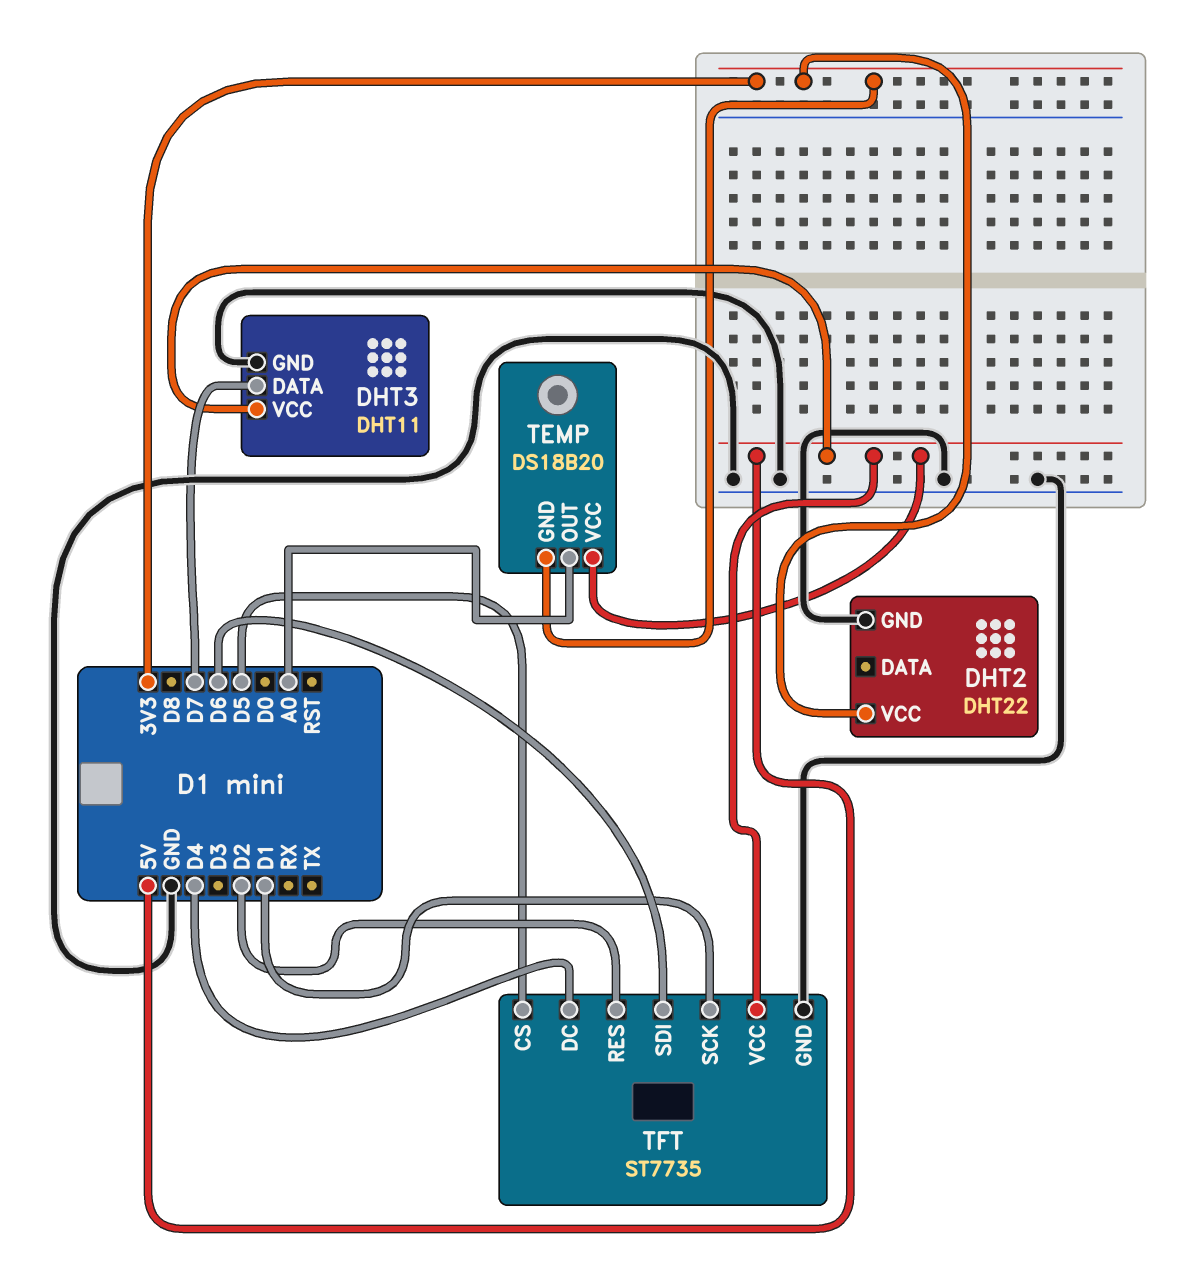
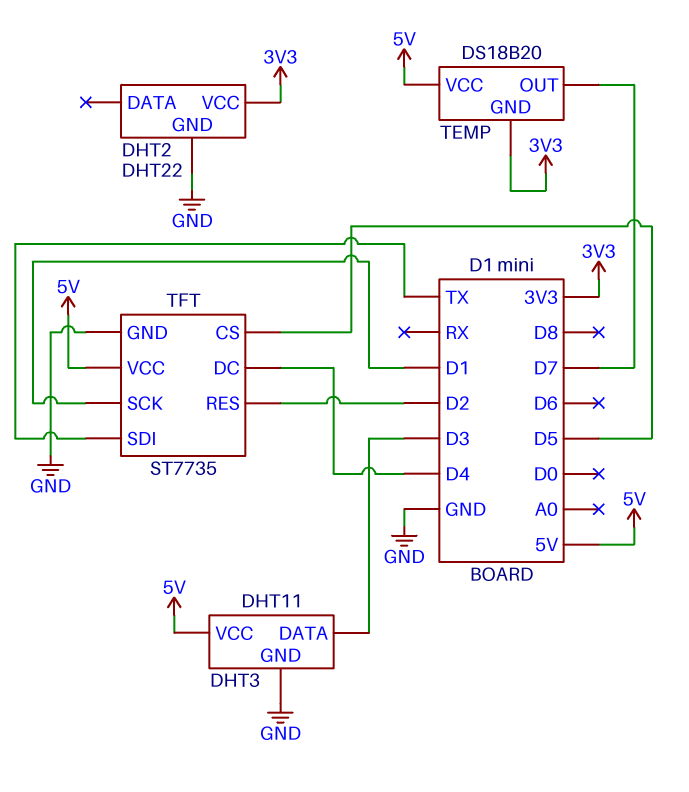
DHT3 pin DATA: D7 -> D3
TEMP pin OUT: A0 -> D7
TFT pin SDI: D6 -> TX

